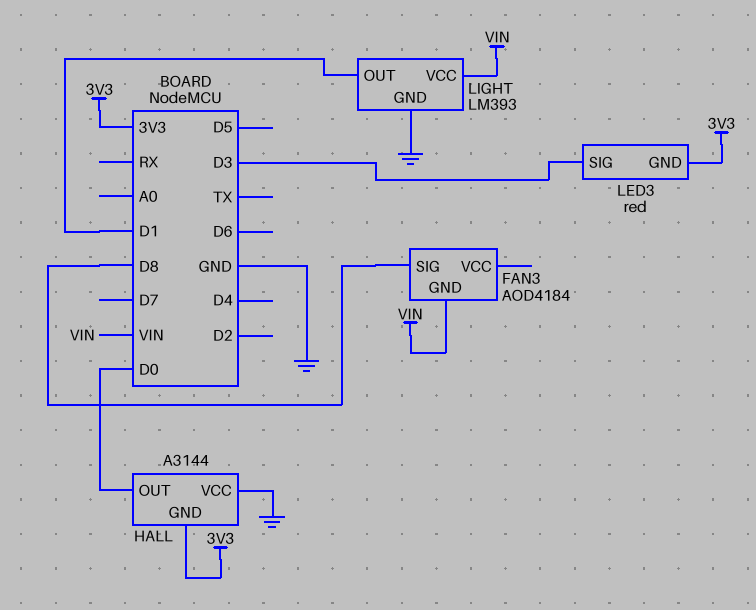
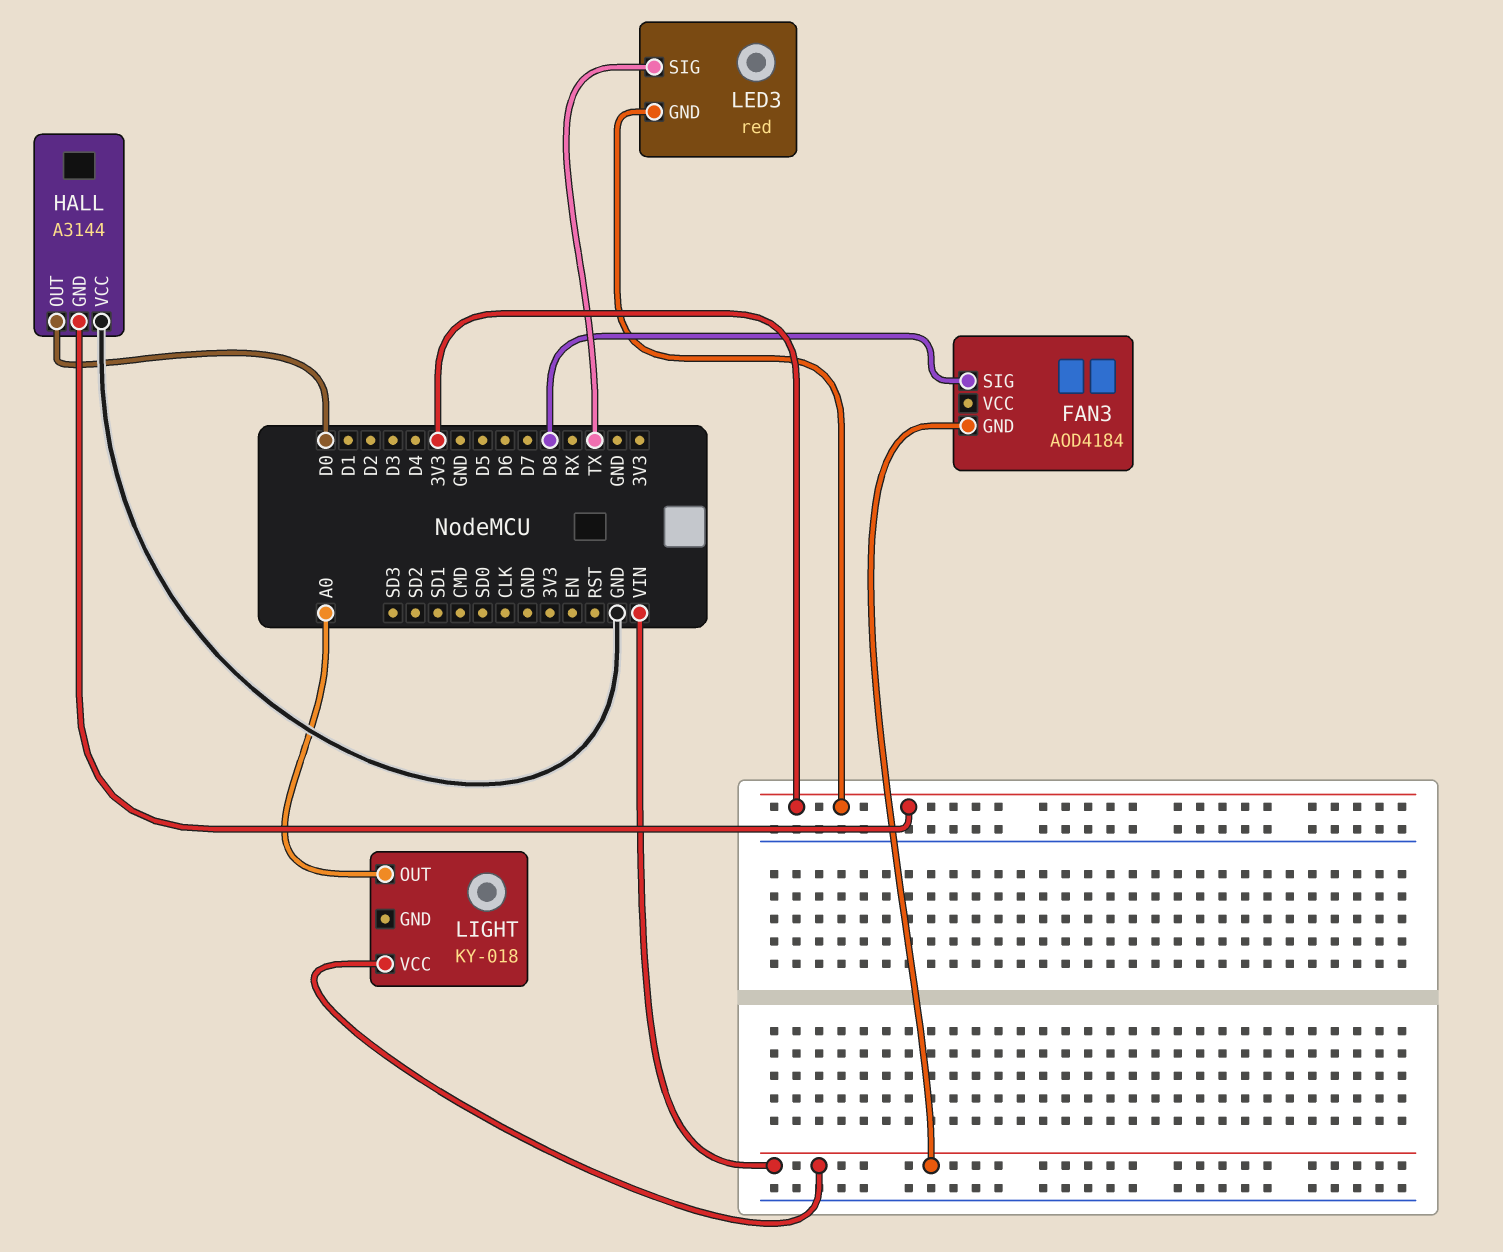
LED3 pin SIG: D3 -> TX
LIGHT: LM393 -> KY-018
LIGHT pin GND: GND -> none
LIGHT pin OUT: D1 -> A0

